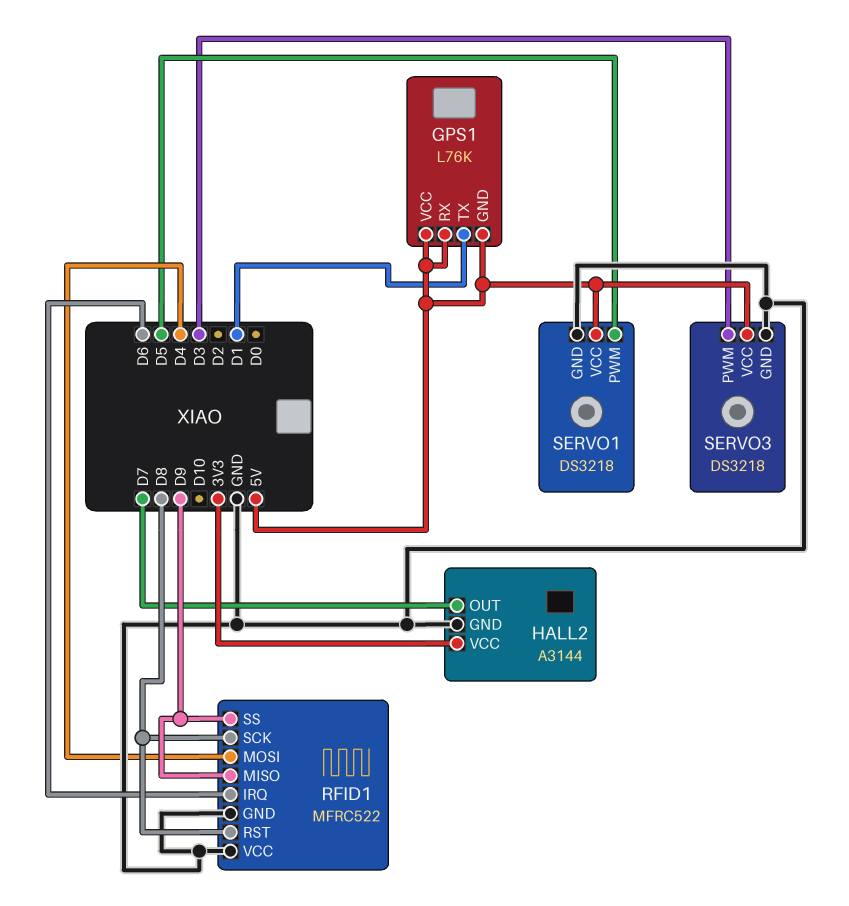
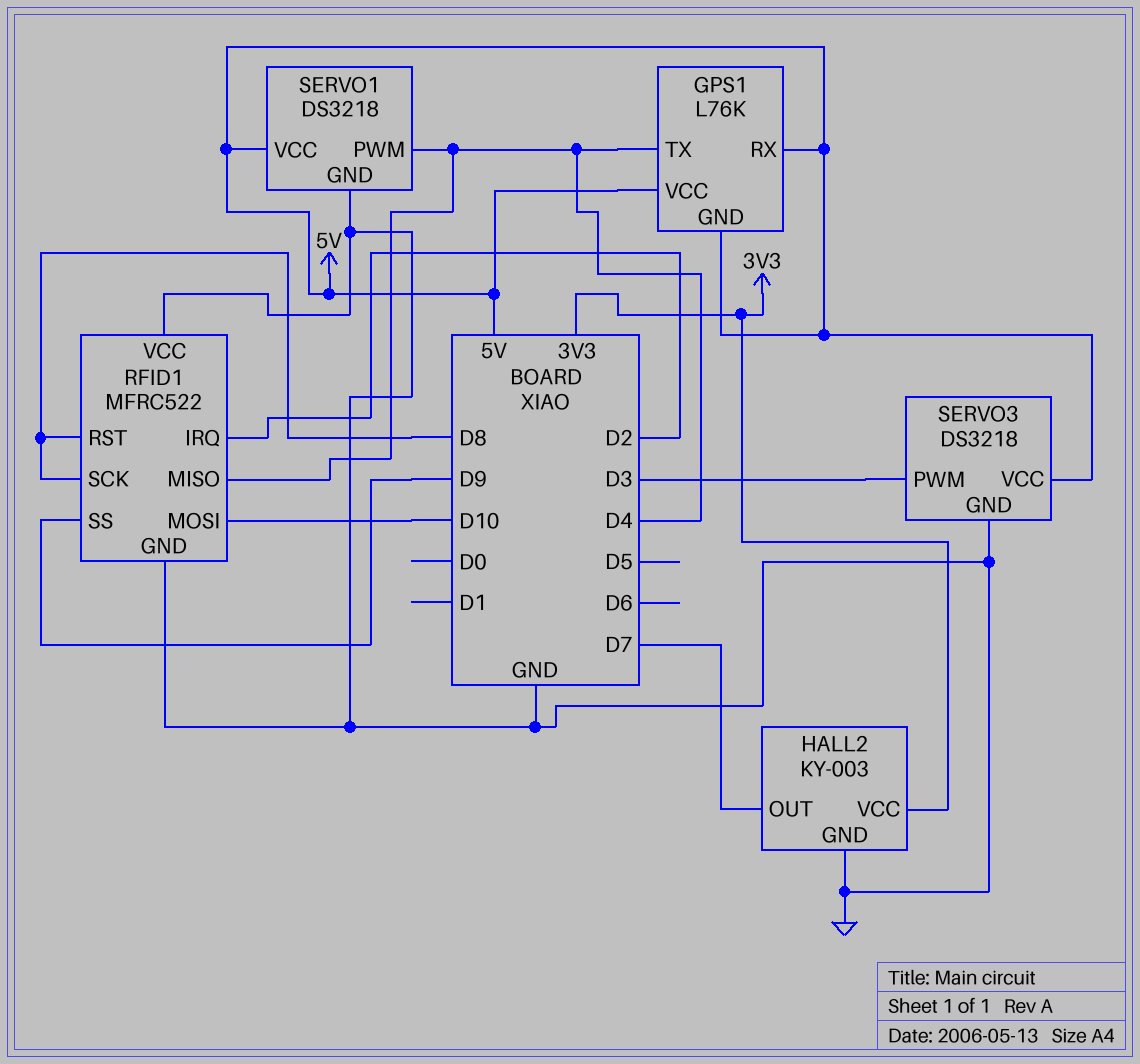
GPS1 pin TX: D1 -> D4
HALL2: A3144 -> KY-003
RFID1 pin IRQ: D6 -> D2
RFID1 pin MISO: D9 -> D4
RFID1 pin MOSI: D4 -> D10
SERVO1 pin PWM: D5 -> D4

